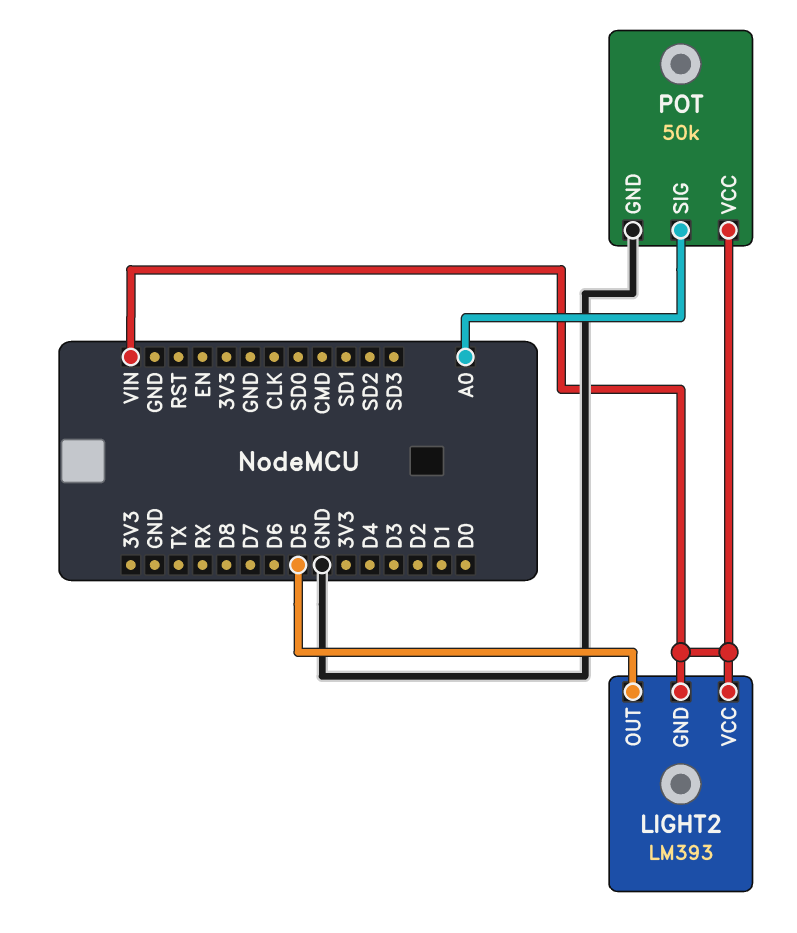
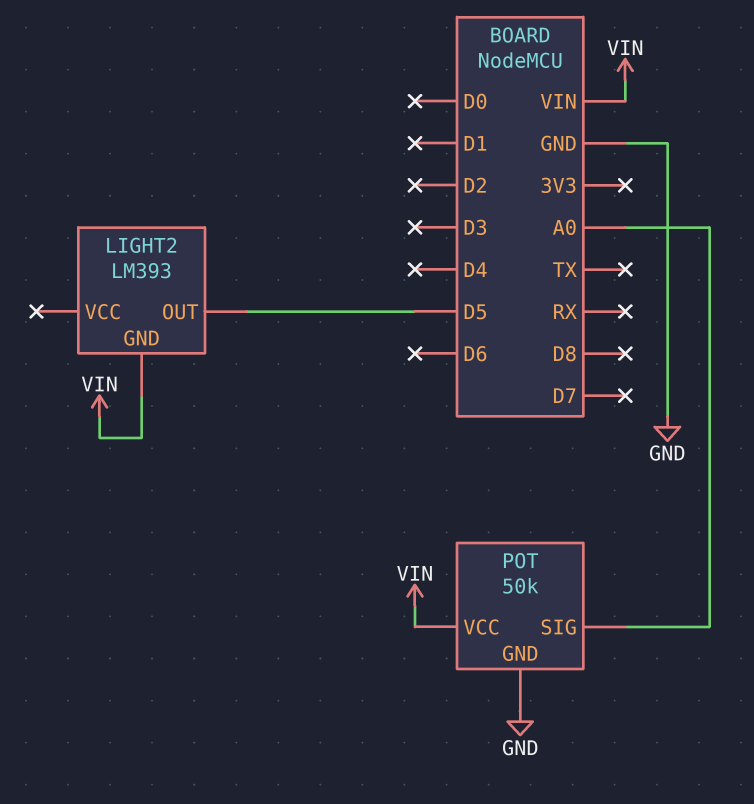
LIGHT2 pin VCC: VIN -> none

